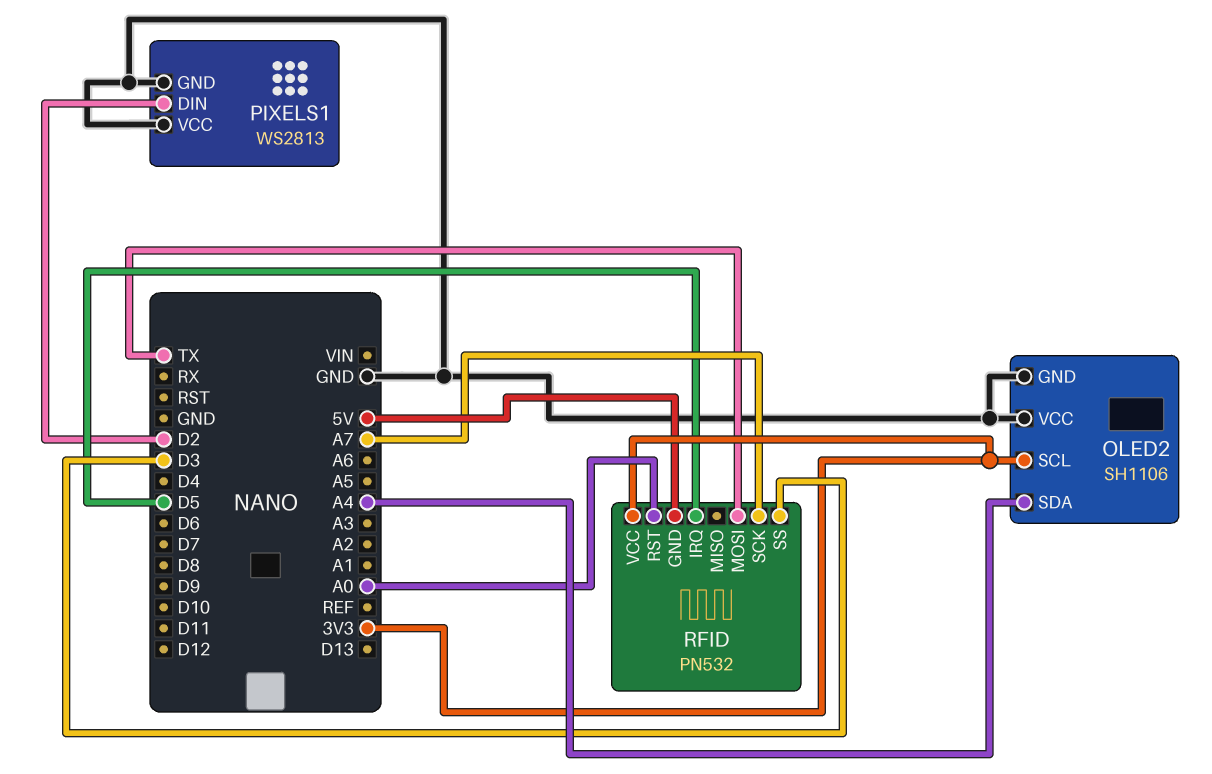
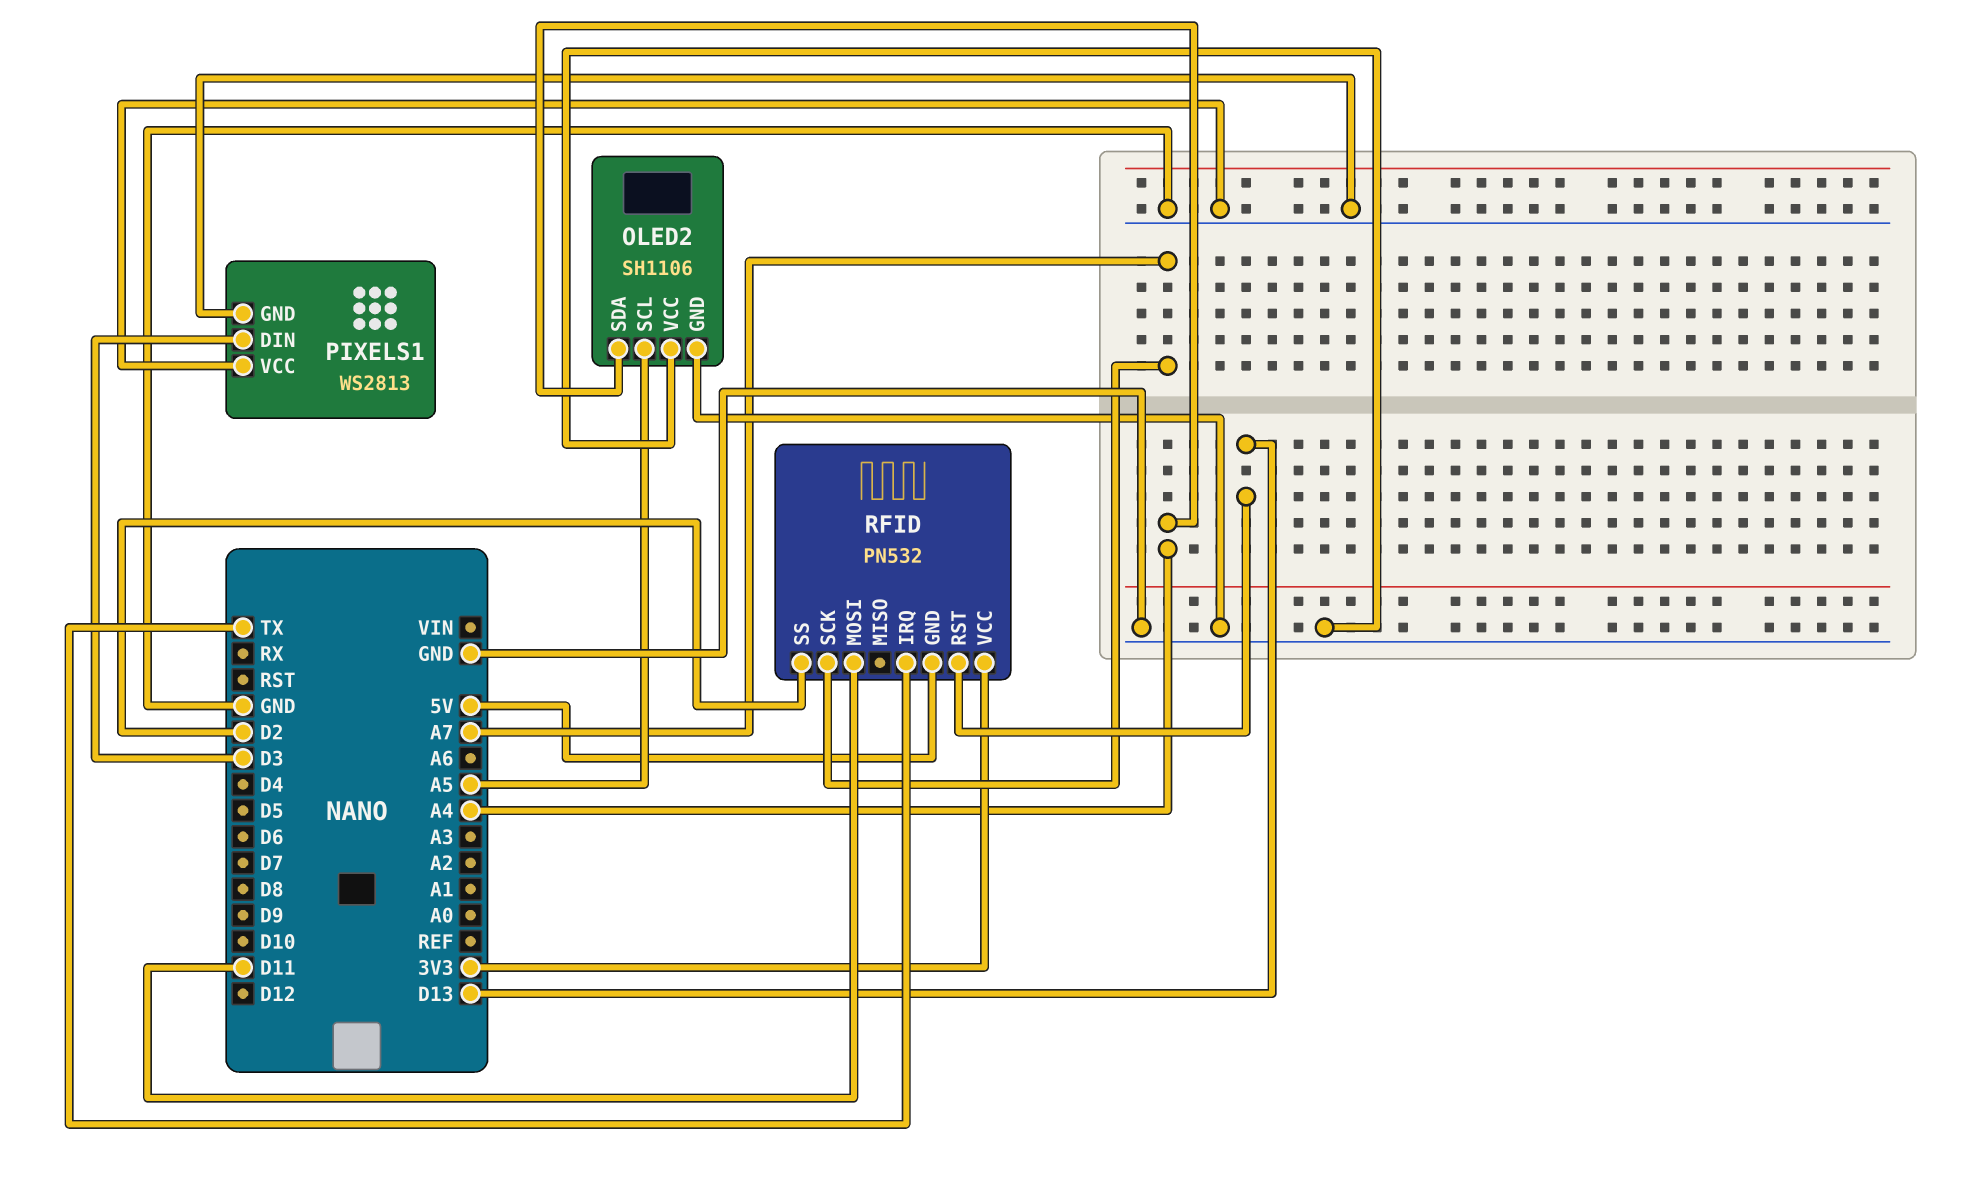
OLED2 pin SCL: 3V3 -> A5
PIXELS1 pin DIN: D2 -> D3
RFID pin IRQ: D5 -> TX
RFID pin MOSI: TX -> D11
RFID pin RST: A0 -> D13
RFID pin SS: D3 -> D2

